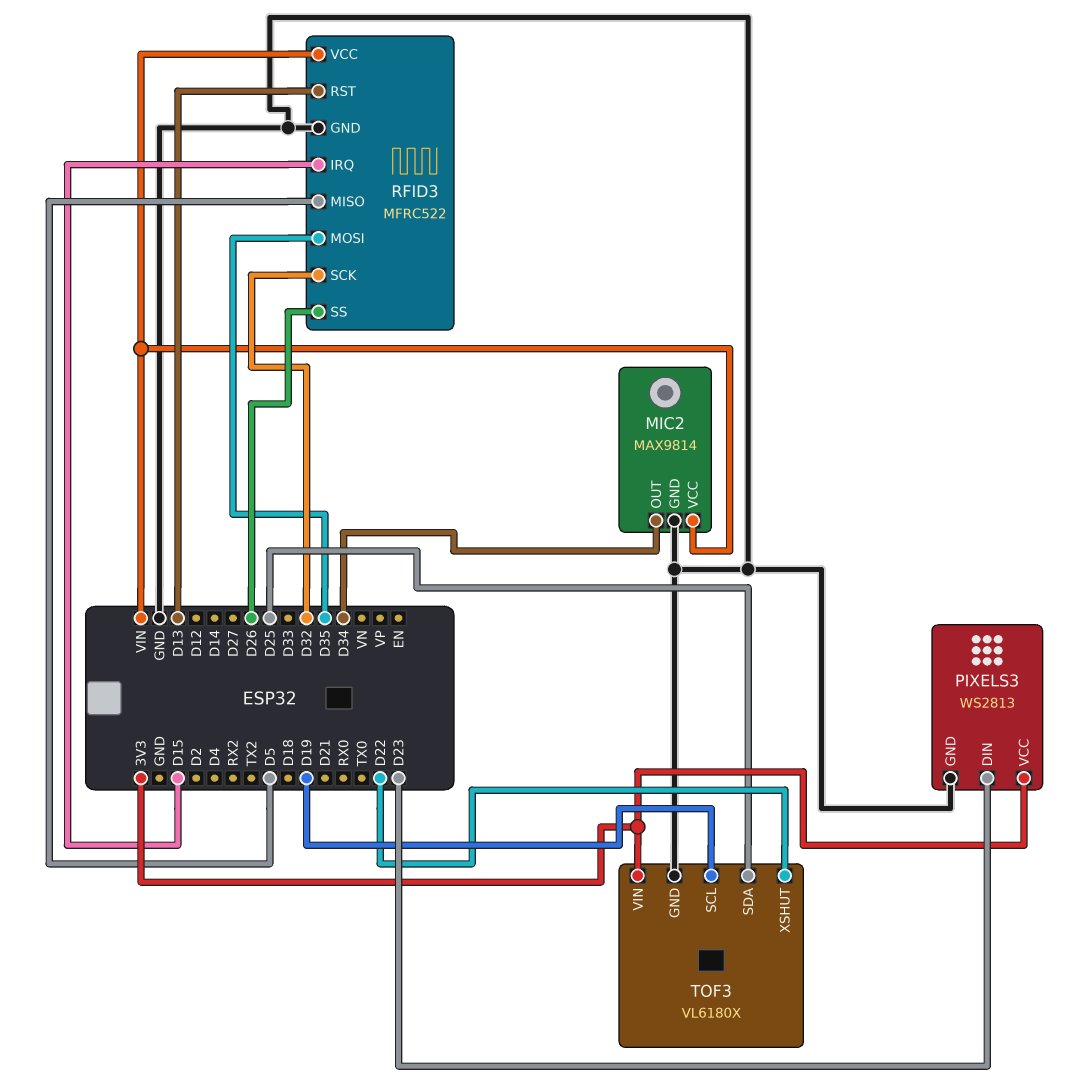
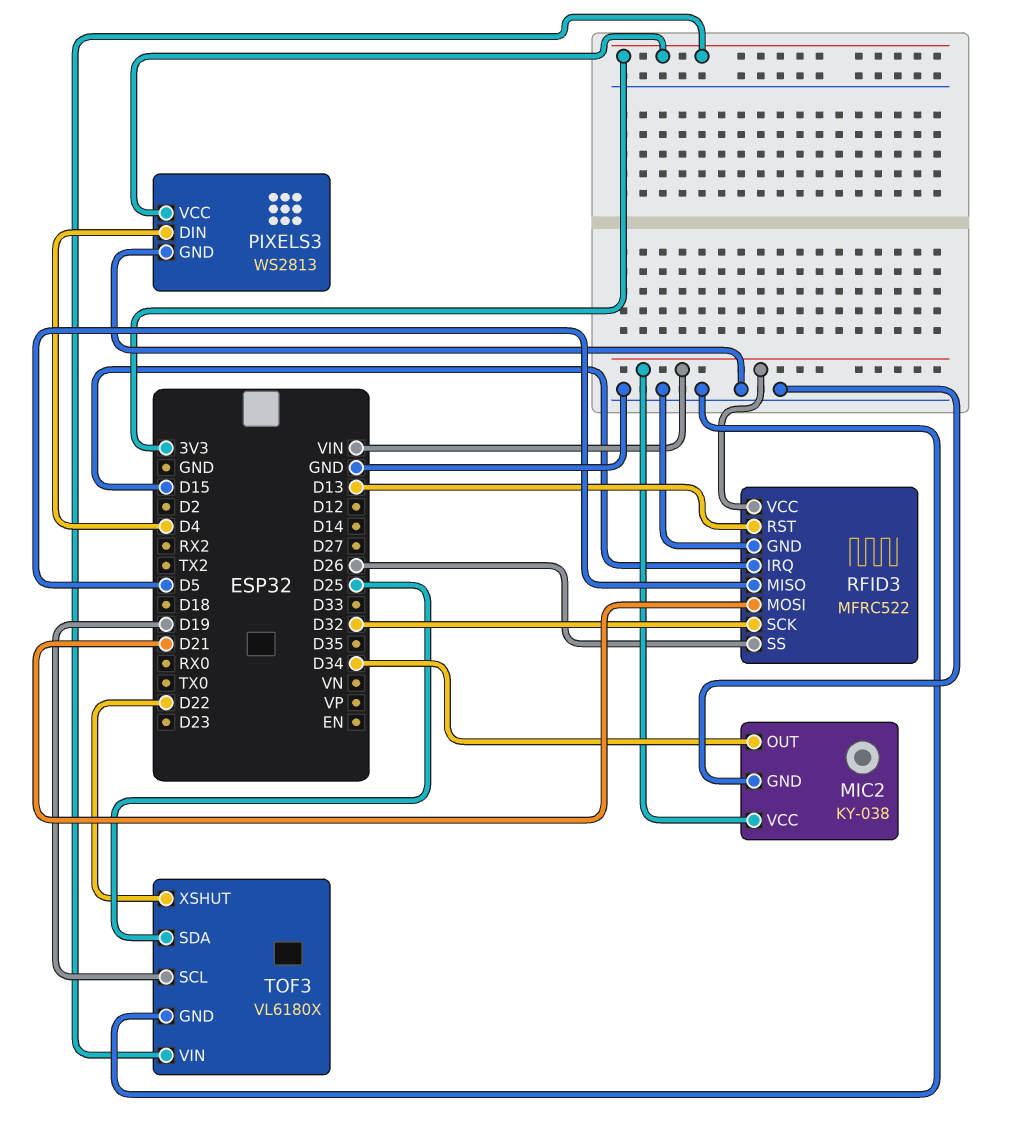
MIC2: MAX9814 -> KY-038
PIXELS3 pin DIN: D23 -> D4
RFID3 pin MOSI: D35 -> D21

